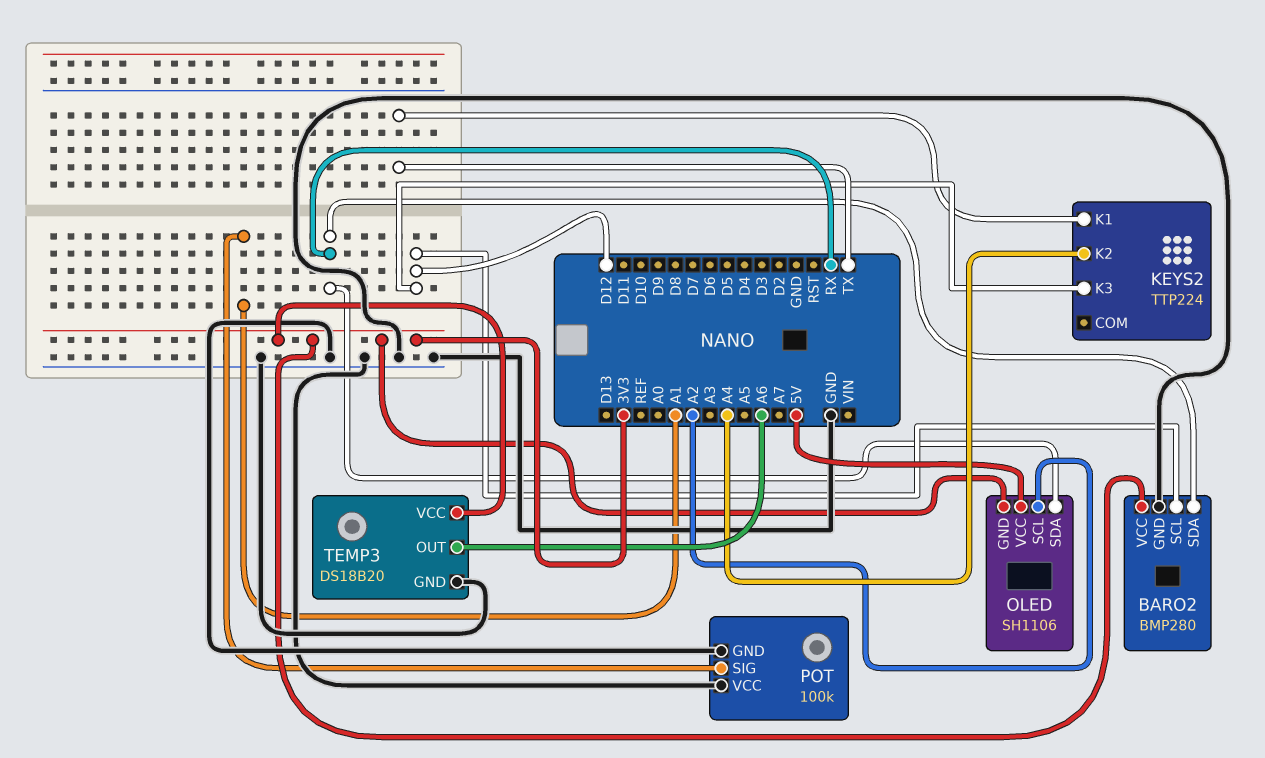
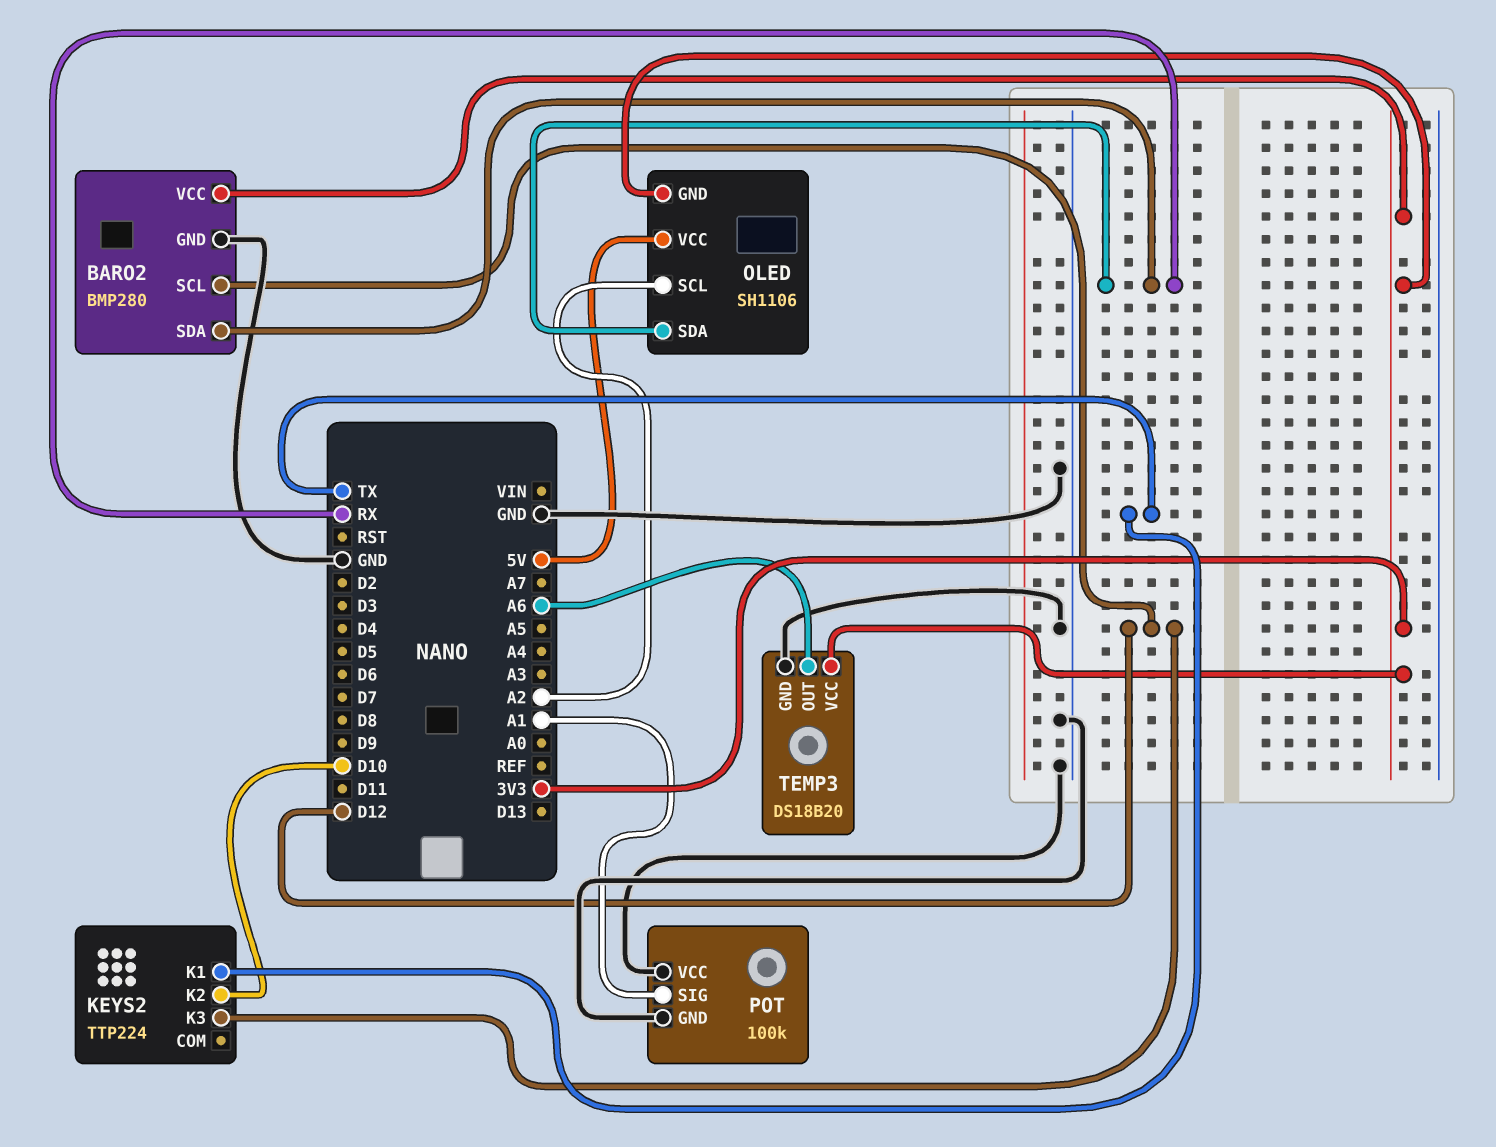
KEYS2 pin K2: A4 -> D10

